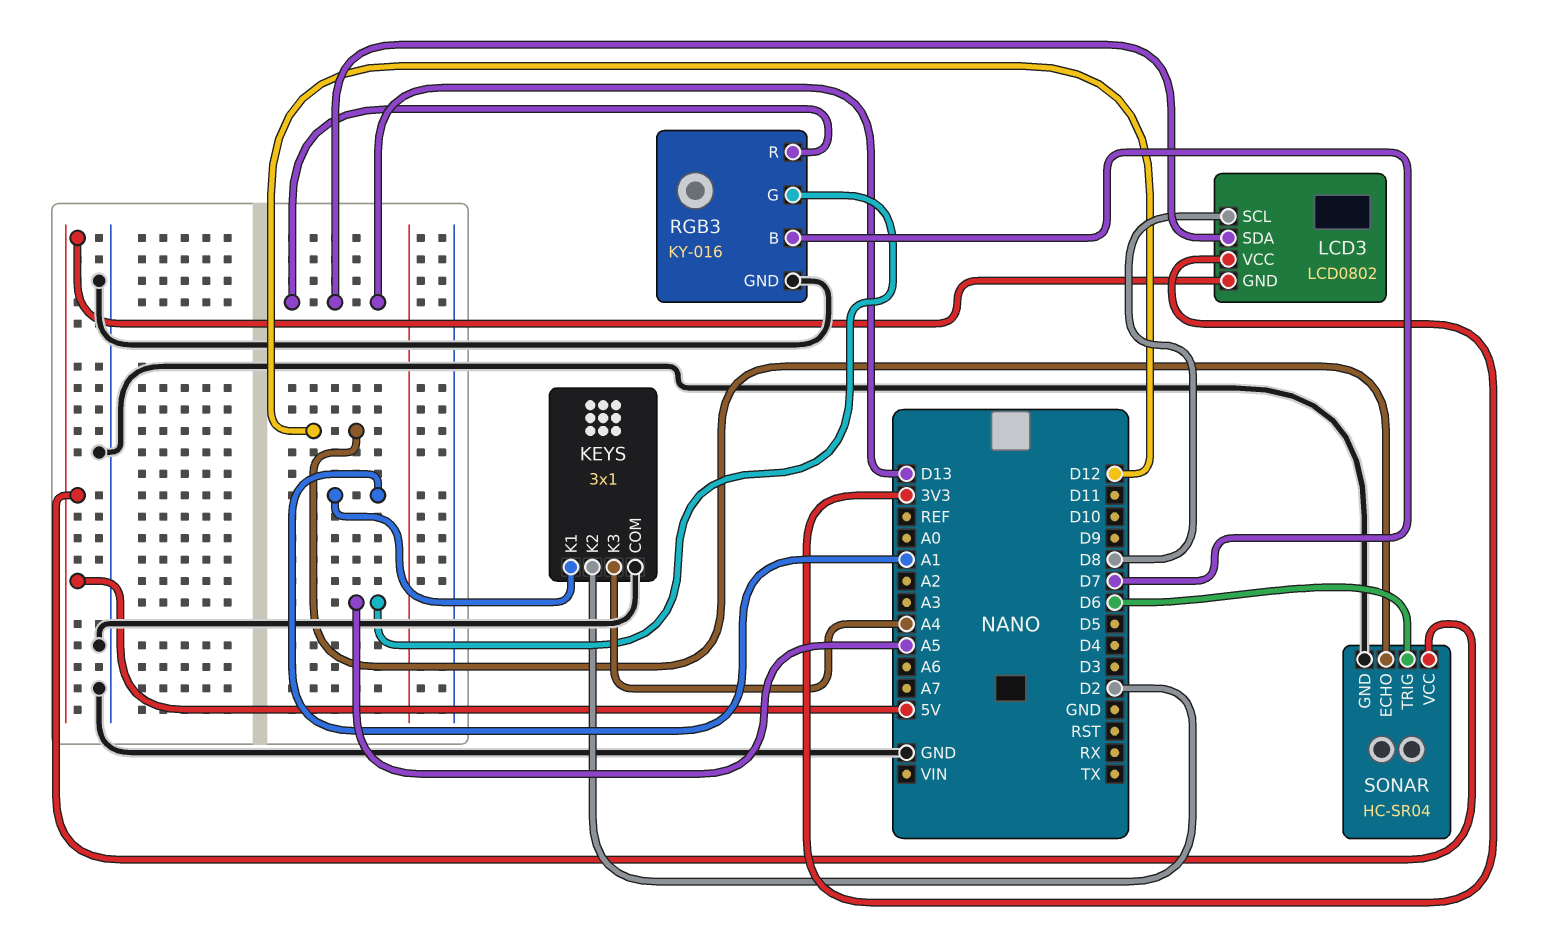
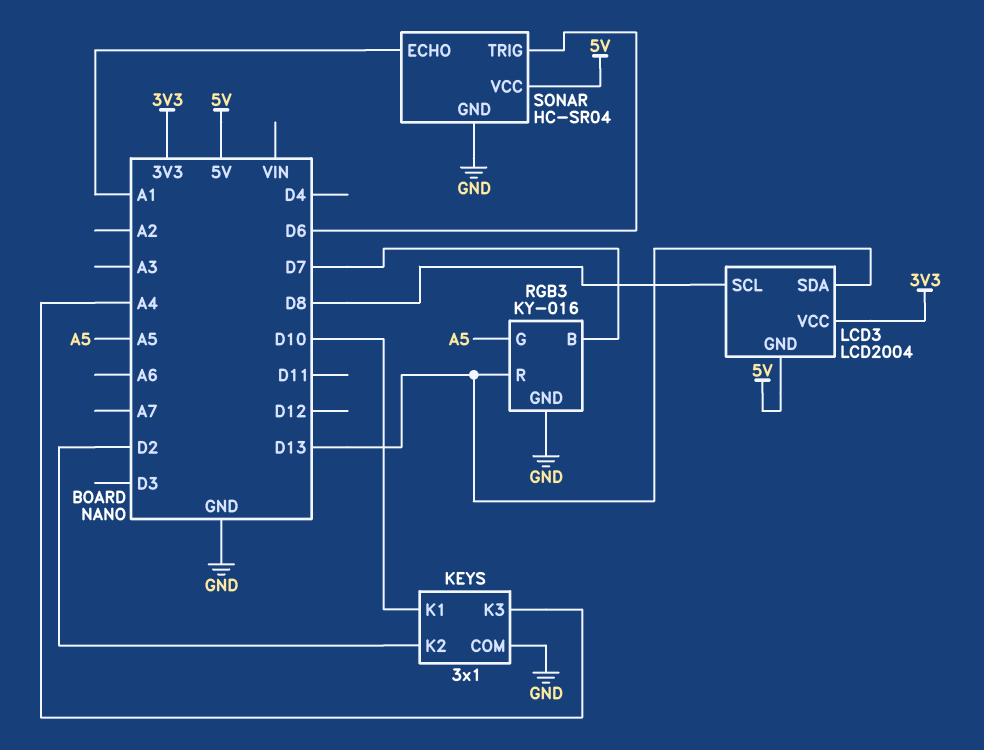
KEYS pin K1: A1 -> D10
LCD3: LCD0802 -> LCD2004
SONAR pin ECHO: D12 -> A1

